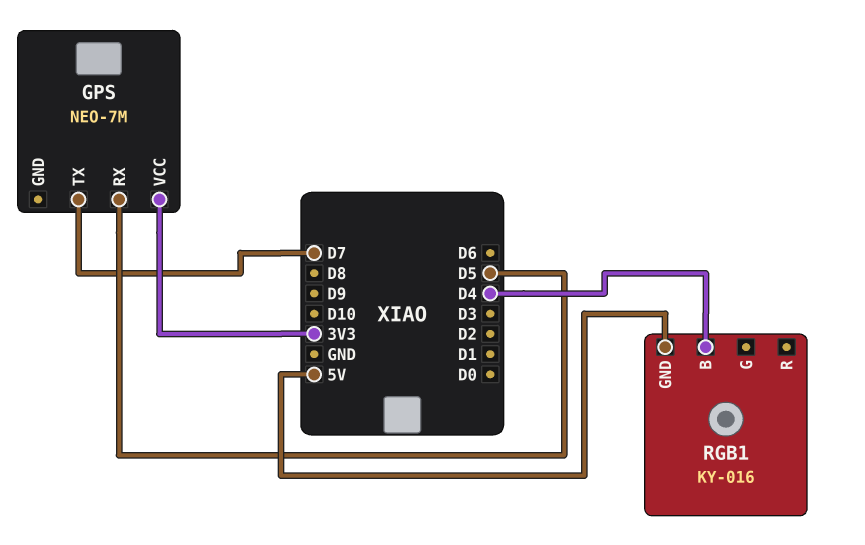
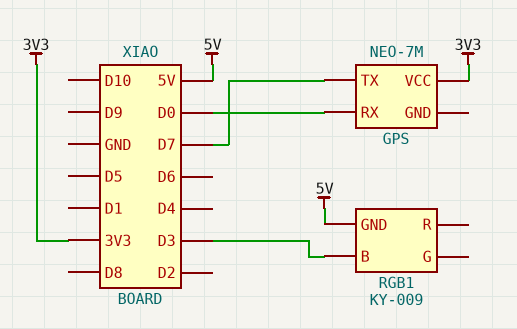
GPS pin RX: D5 -> D0
RGB1: KY-016 -> KY-009
RGB1 pin B: D4 -> D3

